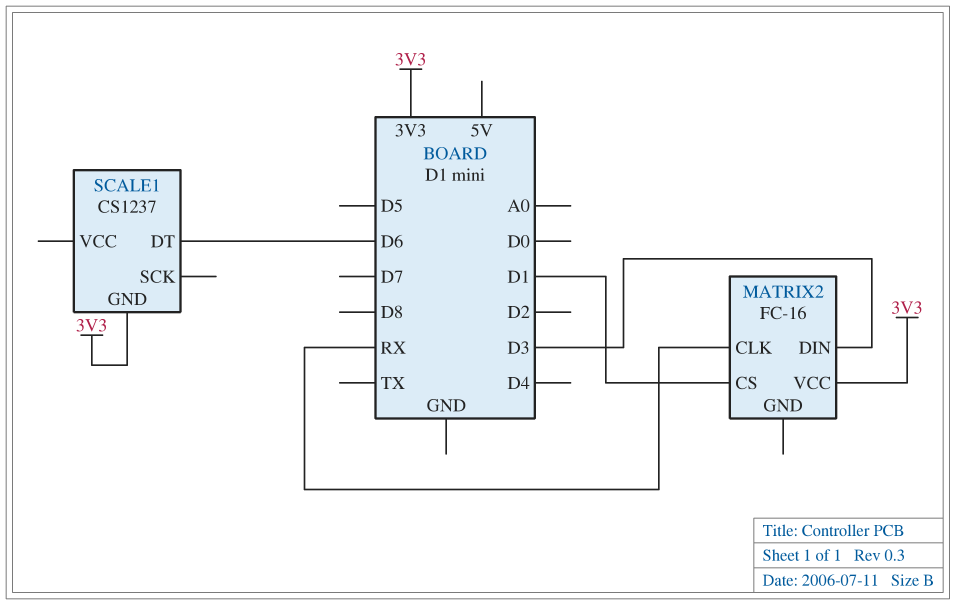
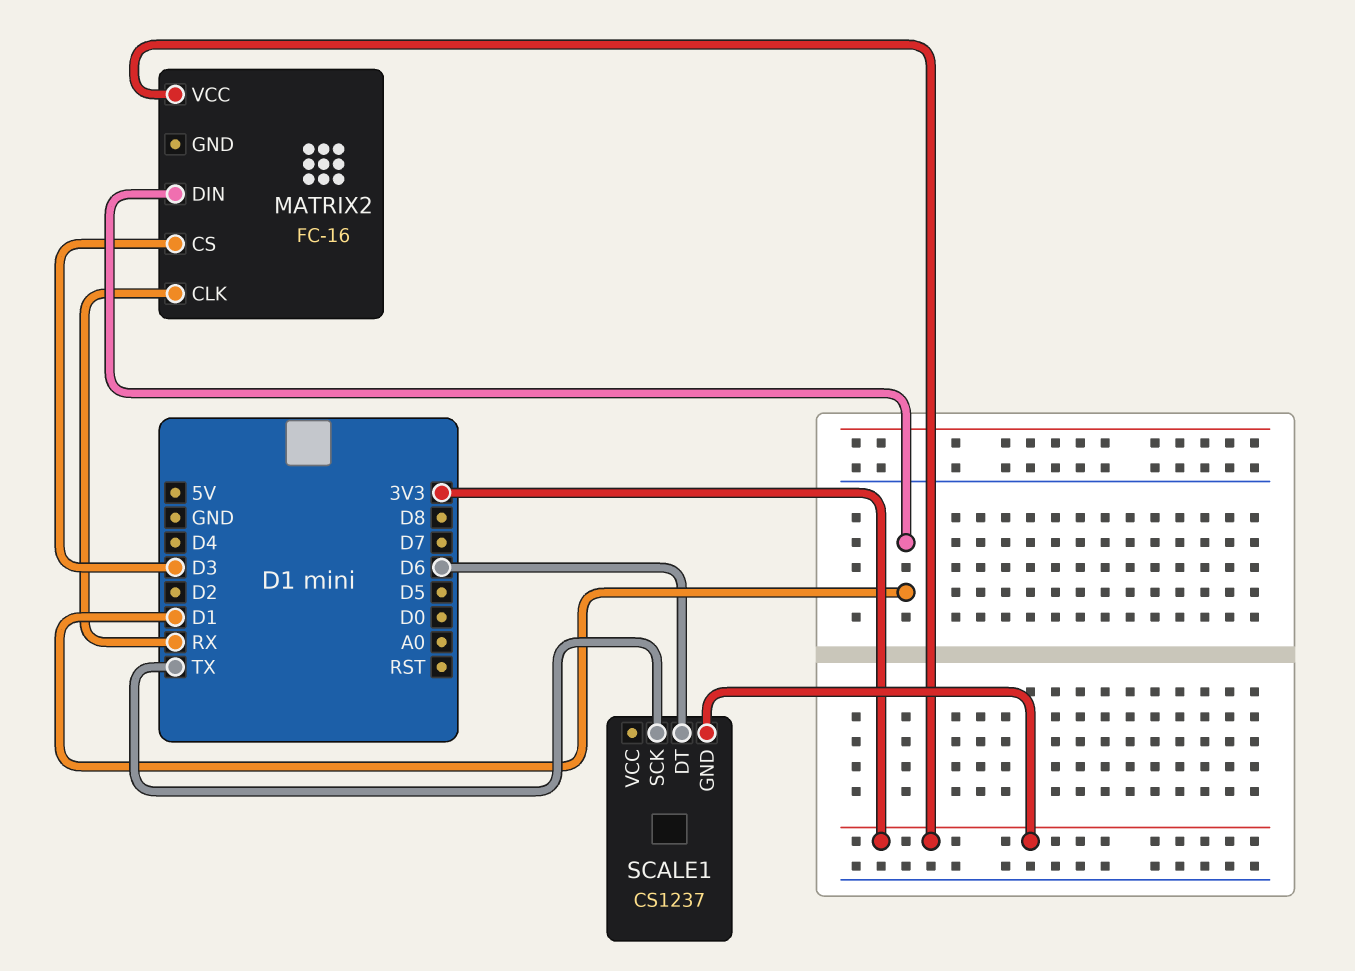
MATRIX2 pin CS: D1 -> D3
MATRIX2 pin DIN: D3 -> D1
SCALE1 pin SCK: none -> TX

